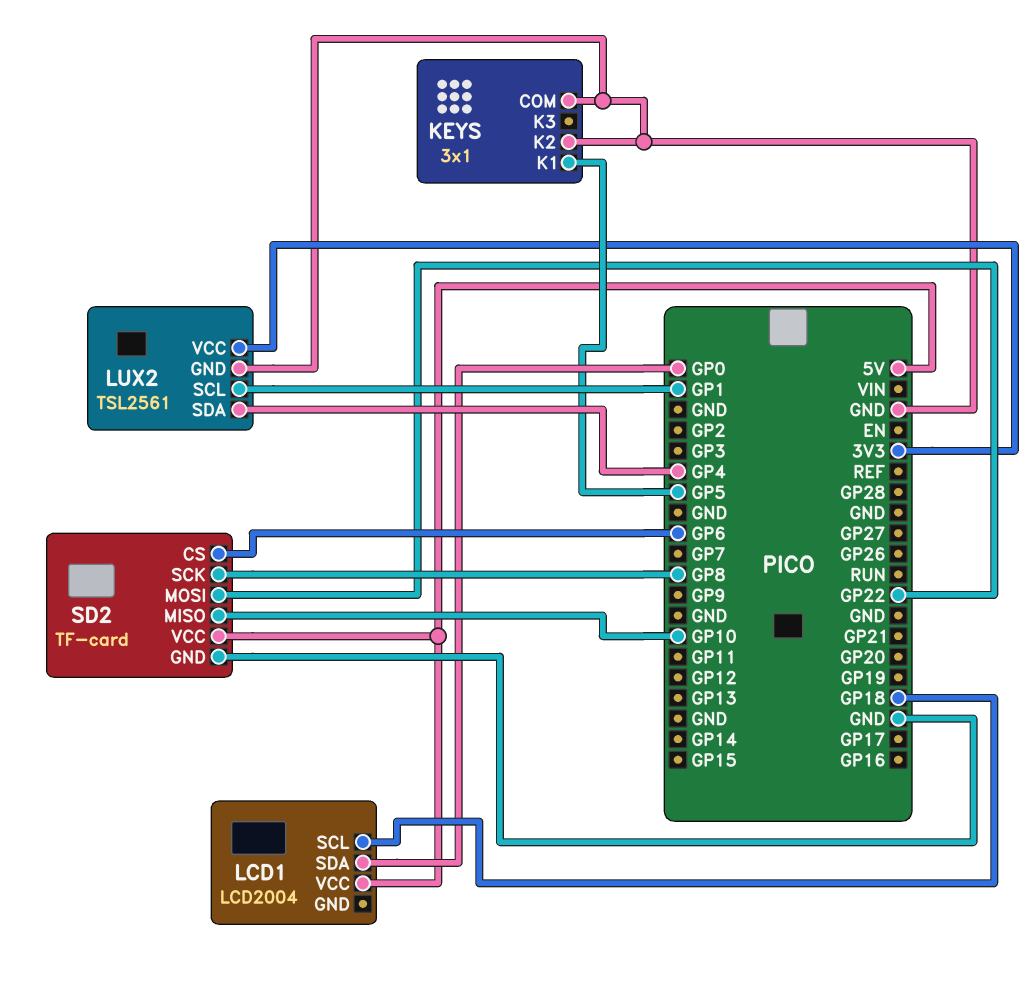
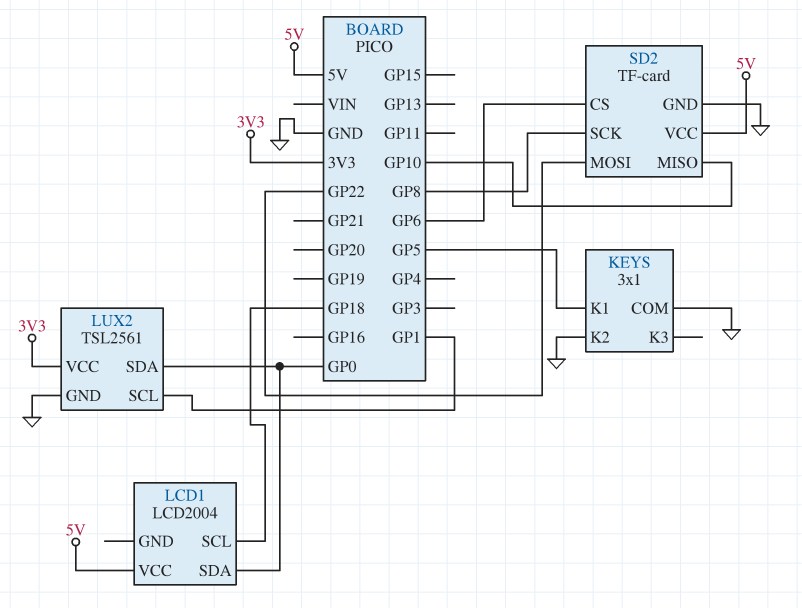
LUX2 pin SDA: GP4 -> GP0

